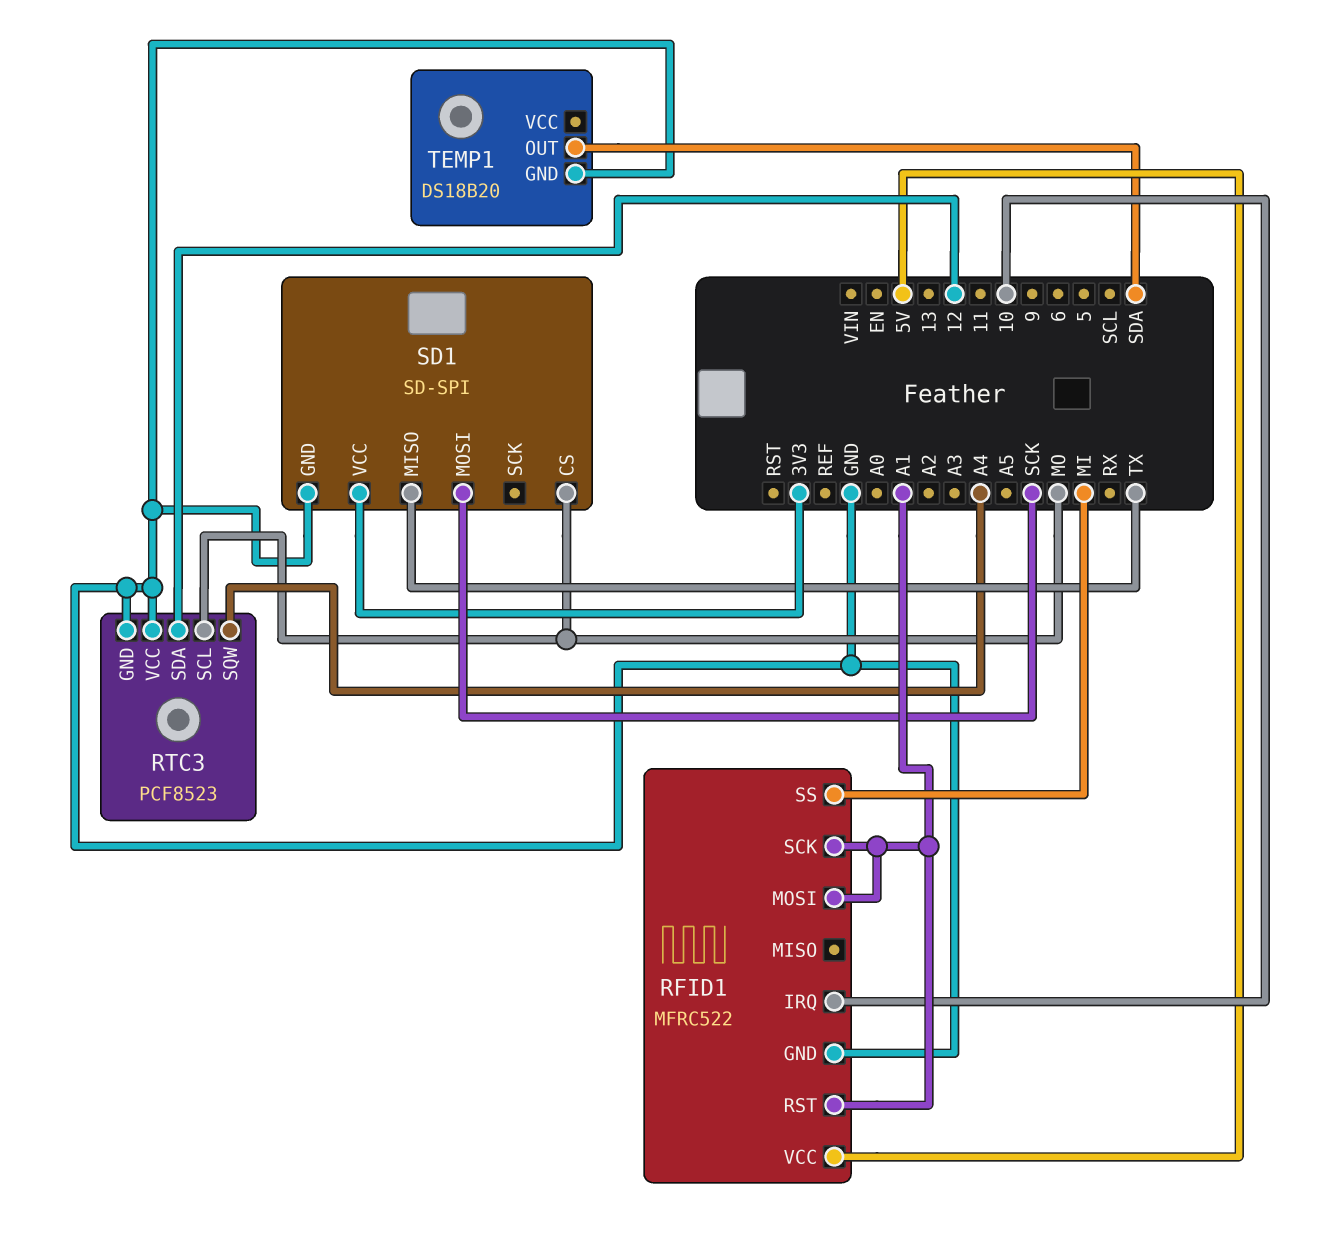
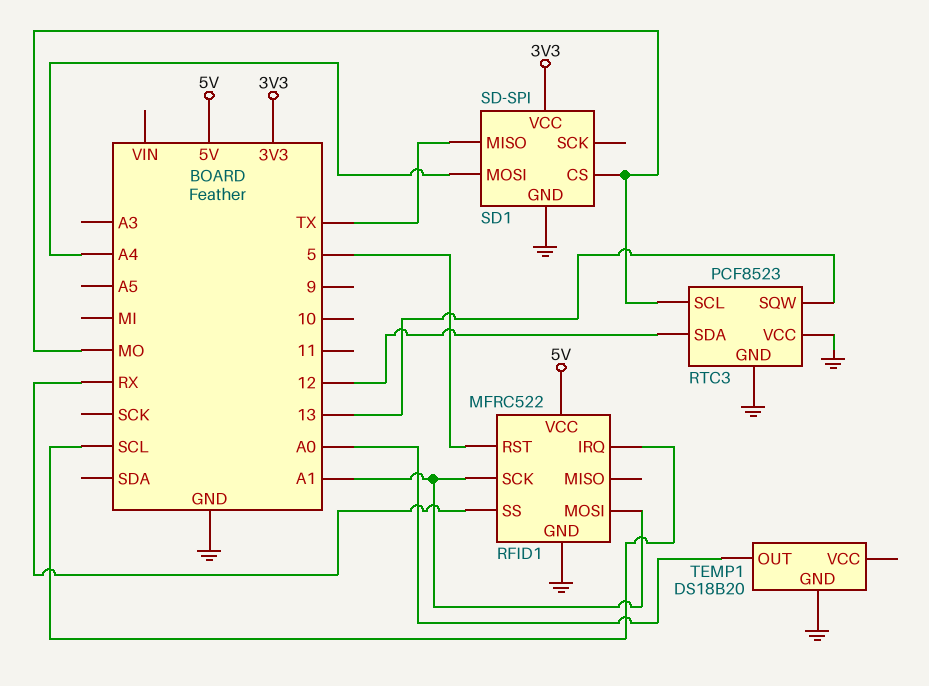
RFID1 pin IRQ: 10 -> SCL
RFID1 pin RST: A1 -> 5
RFID1 pin SS: MI -> RX
RTC3 pin SQW: A4 -> 13
SD1 pin MOSI: SCK -> A4
TEMP1 pin OUT: SDA -> A0

